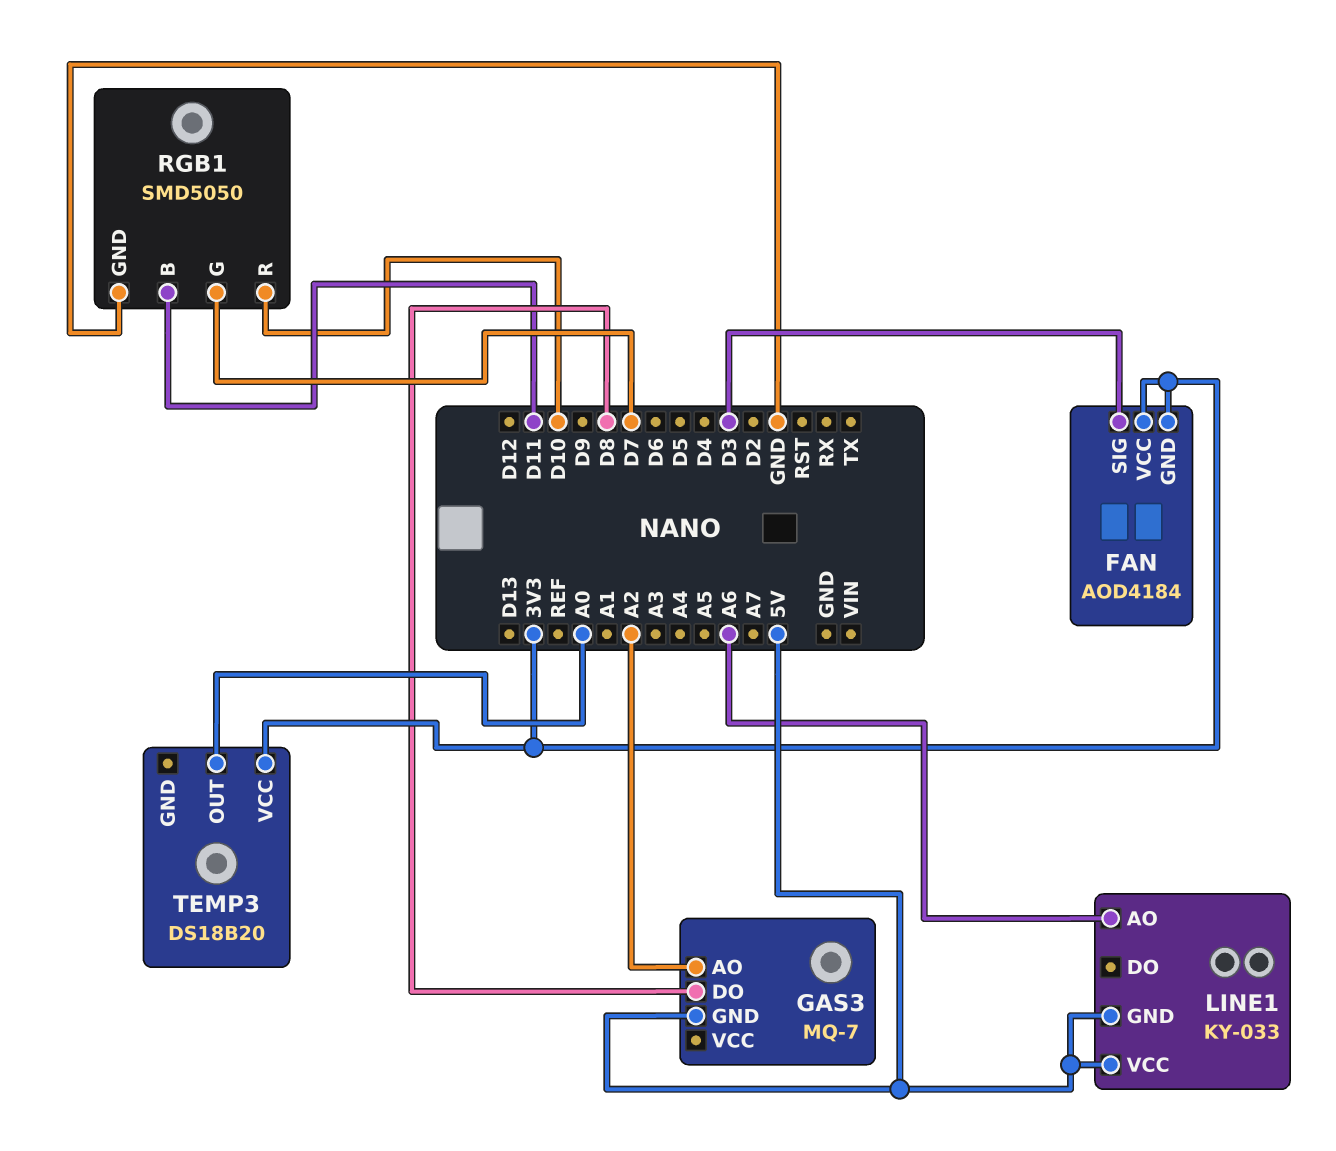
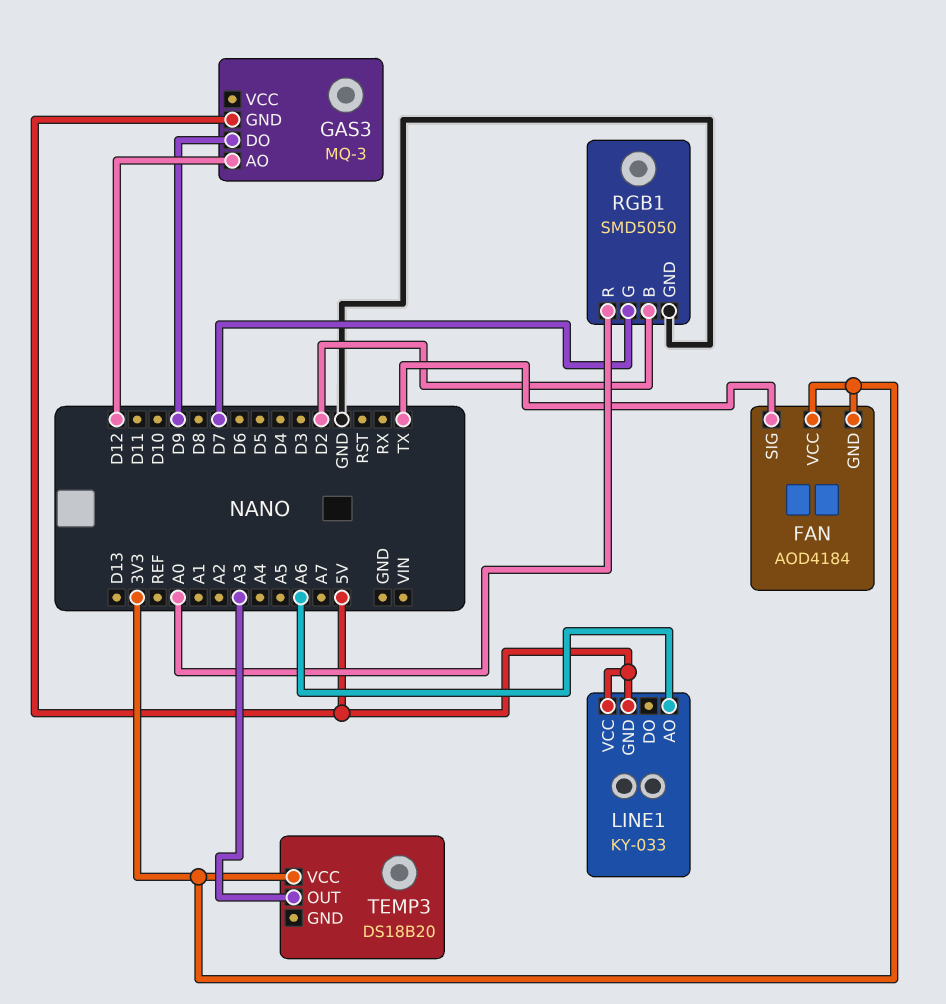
FAN pin SIG: D3 -> TX
GAS3: MQ-7 -> MQ-3
GAS3 pin AO: A2 -> D12
GAS3 pin DO: D8 -> D9
RGB1 pin B: D11 -> D2
RGB1 pin R: D10 -> A0
TEMP3 pin OUT: A0 -> A3

